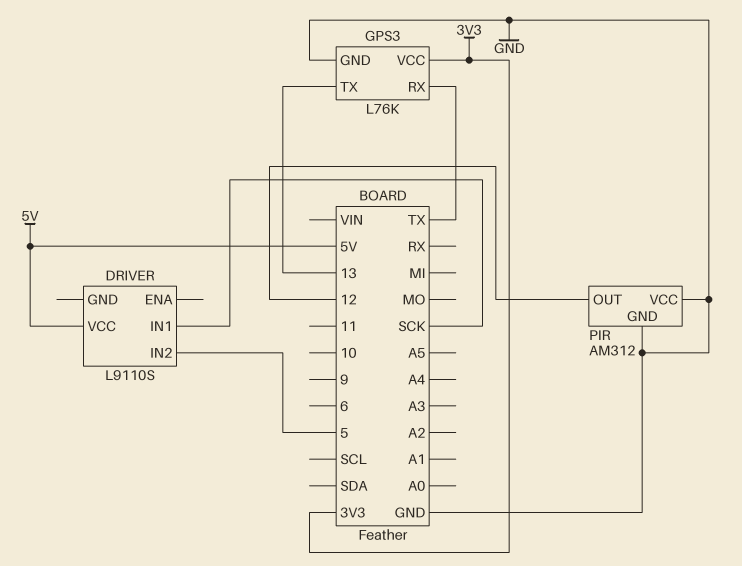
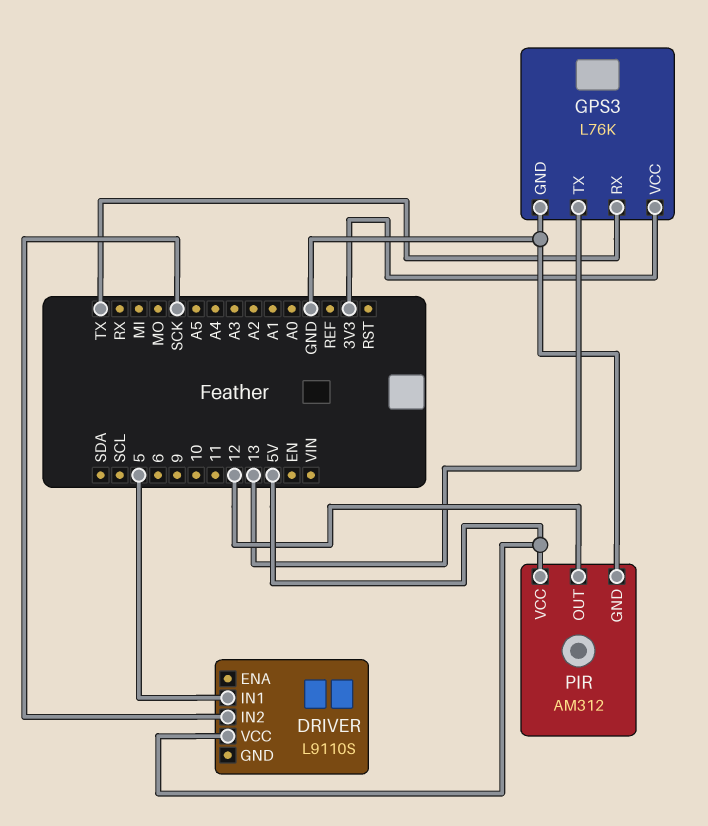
DRIVER pin IN1: SCK -> 5
DRIVER pin IN2: 5 -> SCK
PIR pin VCC: GND -> 5V

